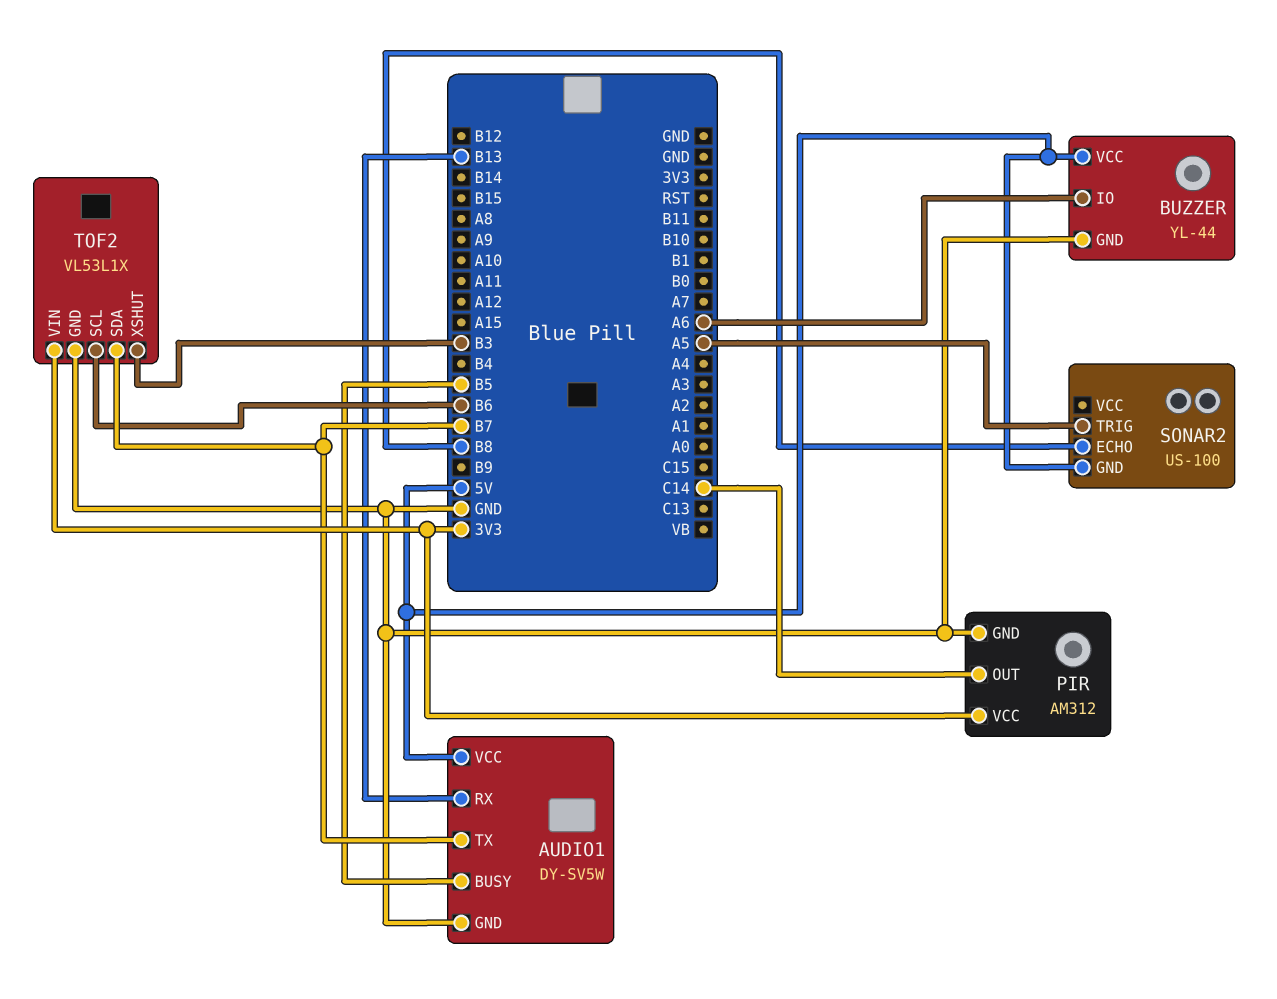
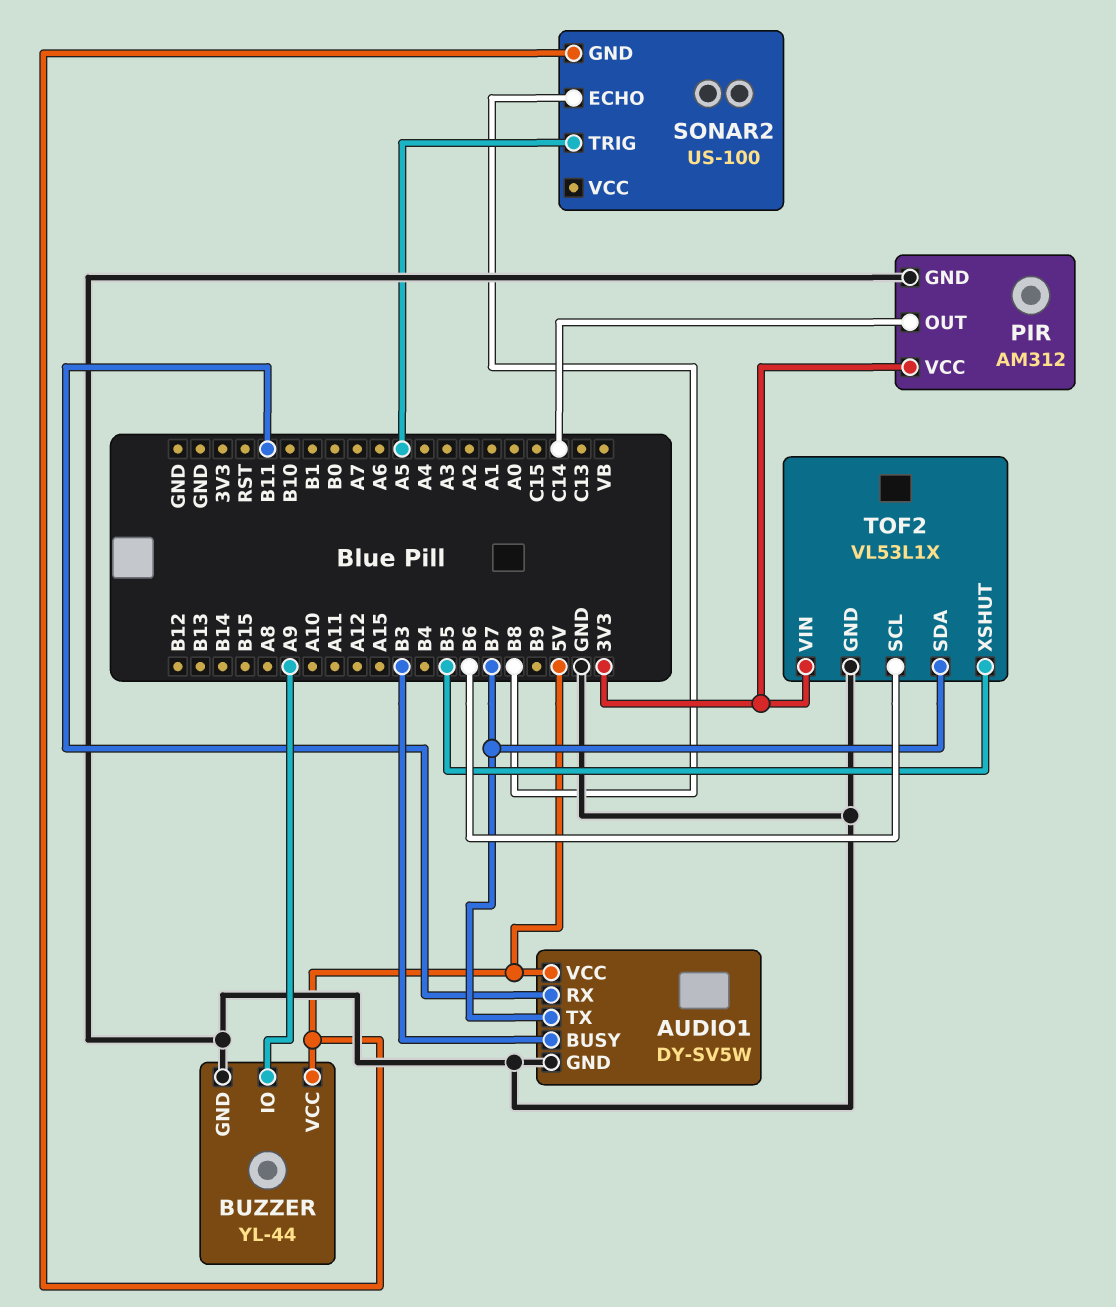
AUDIO1 pin BUSY: B5 -> B3
AUDIO1 pin RX: B13 -> B11
BUZZER pin IO: A6 -> A9
TOF2 pin XSHUT: B3 -> B5

